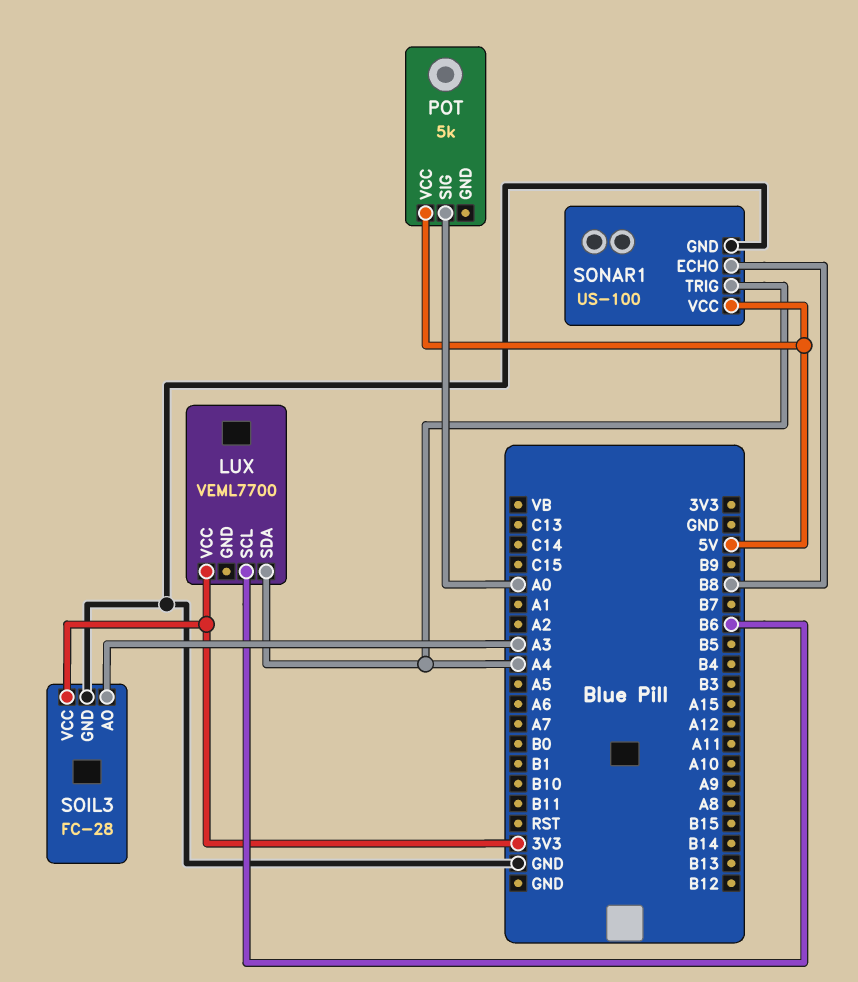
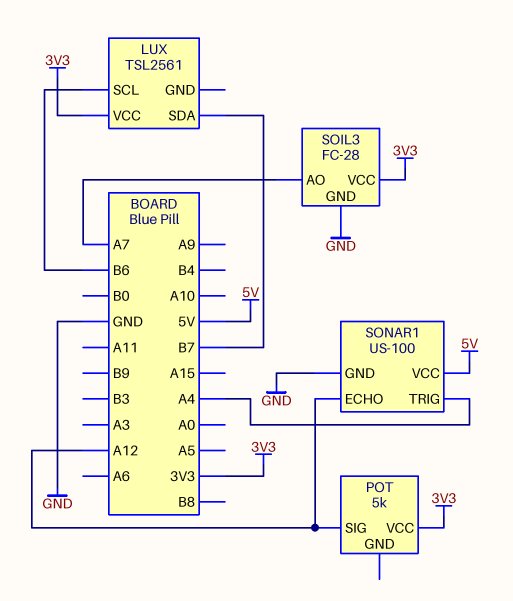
LUX: VEML7700 -> TSL2561
LUX pin SDA: A4 -> B7
POT pin SIG: A0 -> A12
POT pin VCC: 5V -> 3V3
SOIL3 pin AO: A3 -> A7
SONAR1 pin ECHO: B8 -> A12

